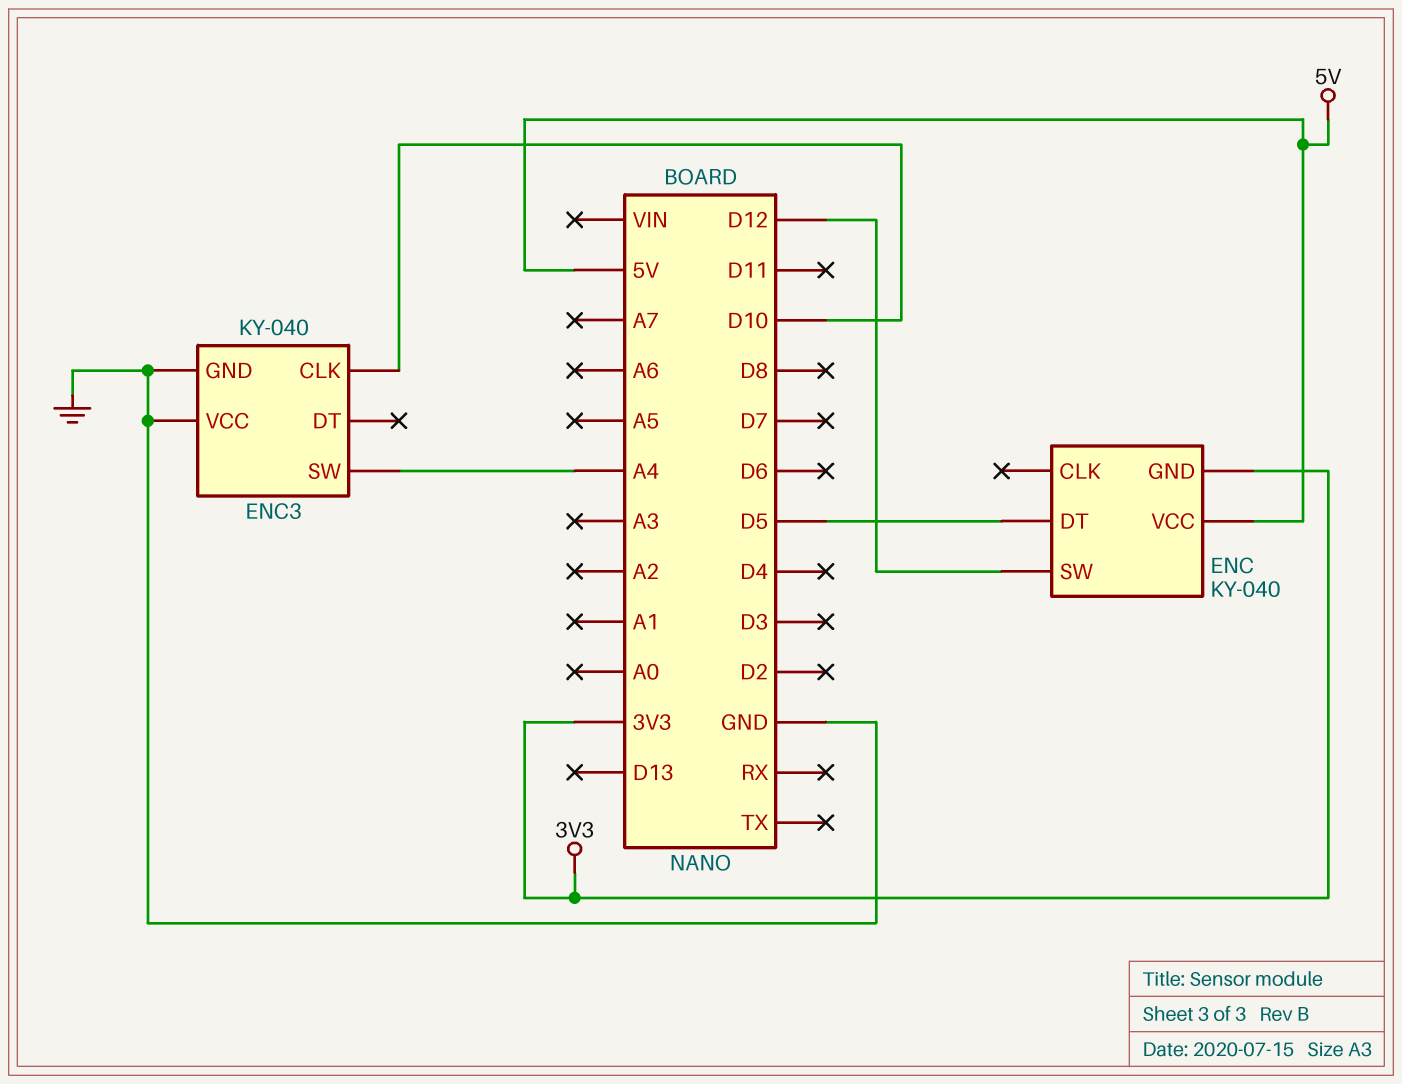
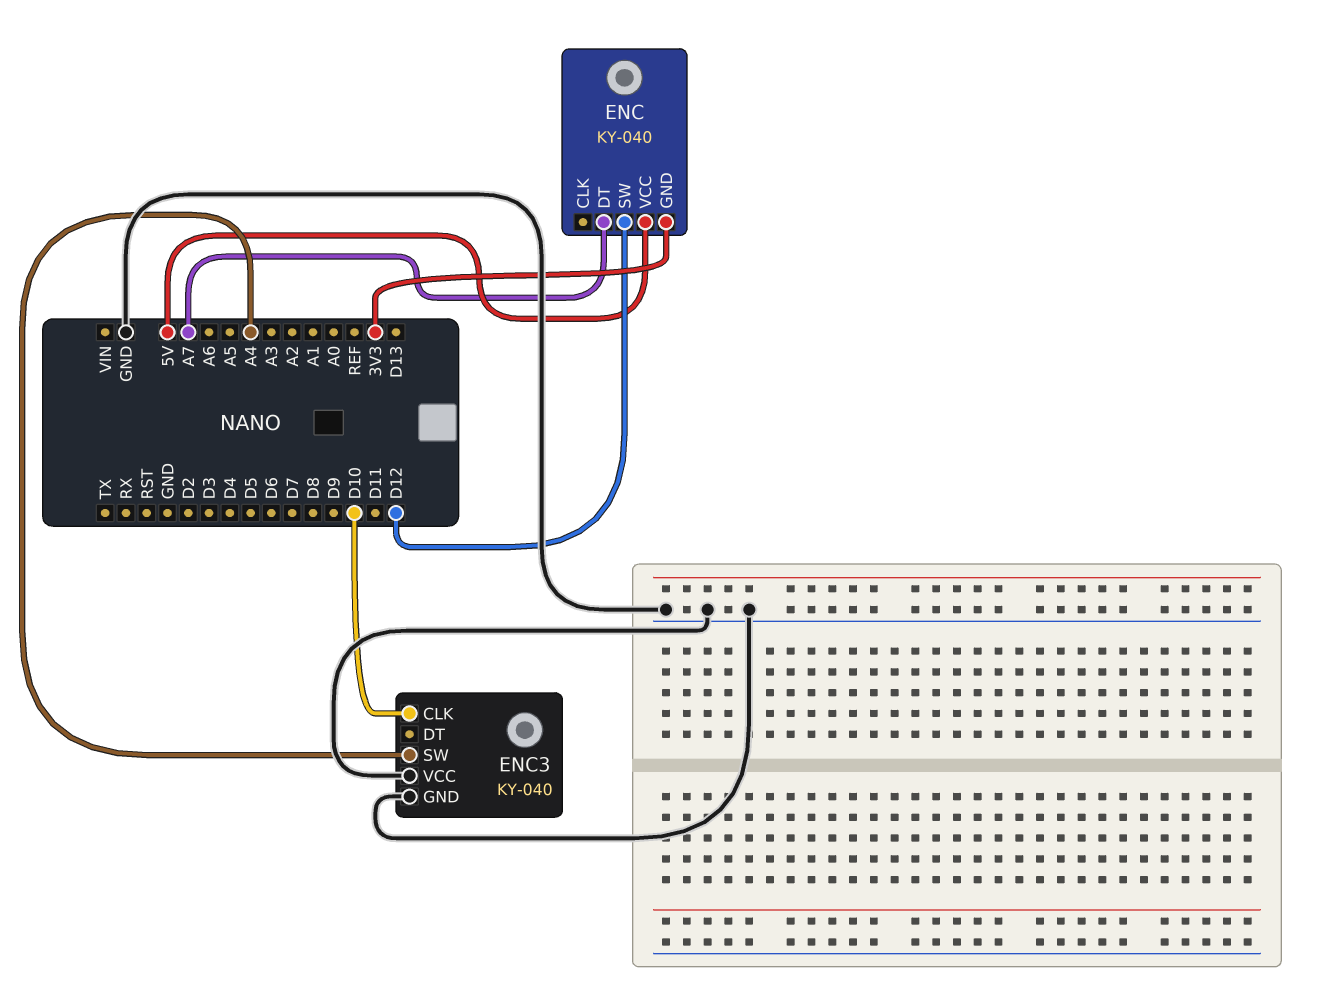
ENC pin DT: D5 -> A7

